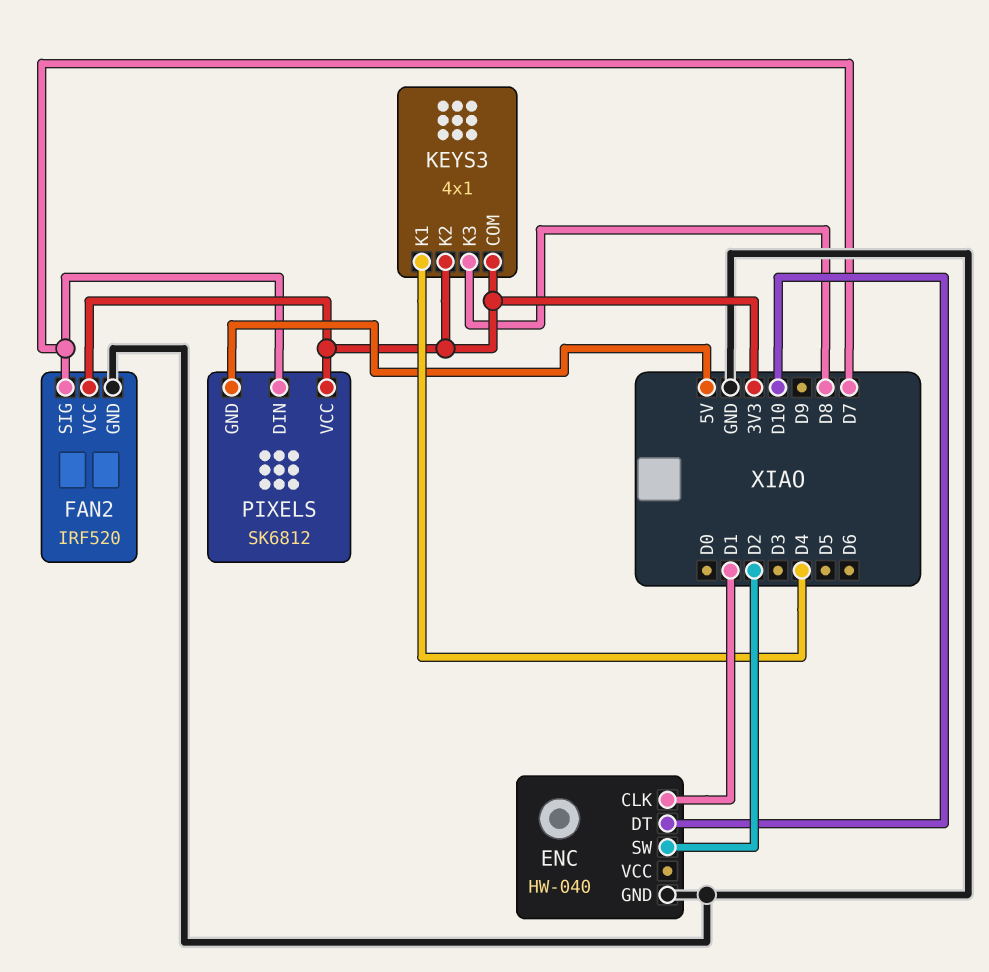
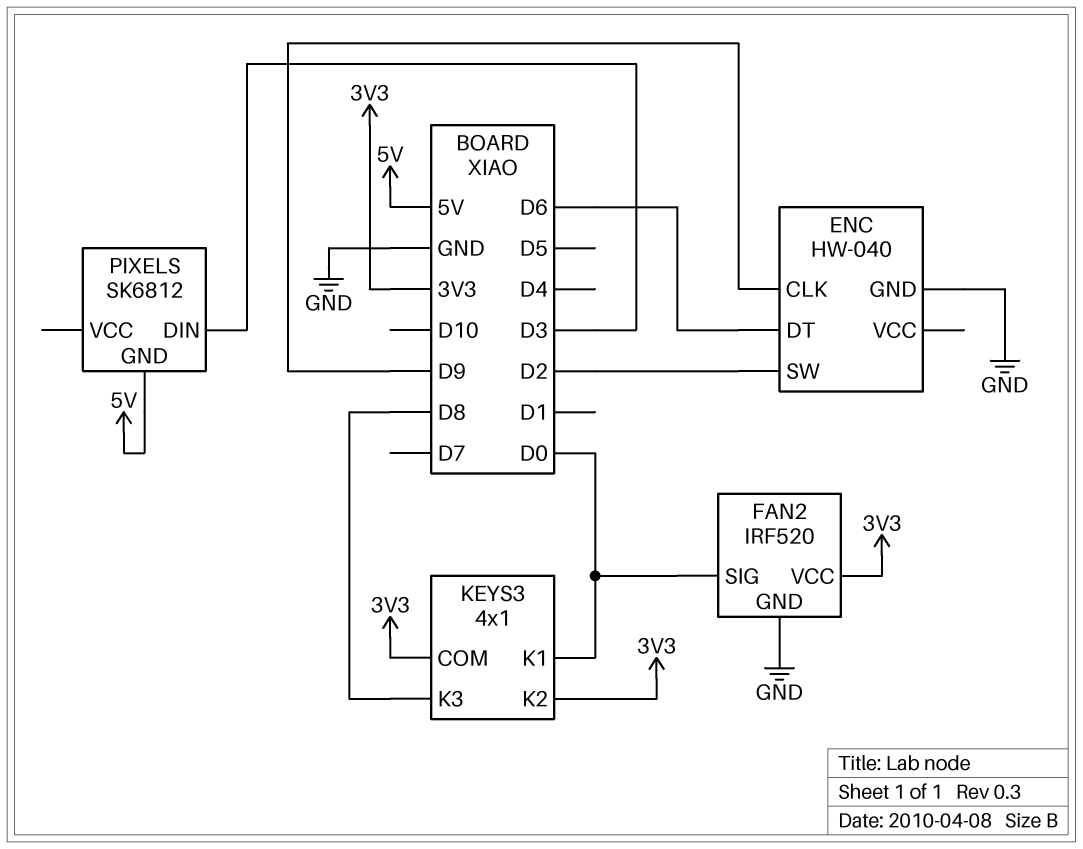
ENC pin CLK: D1 -> D9
ENC pin DT: D10 -> D6
FAN2 pin SIG: D7 -> D0
KEYS3 pin K1: D4 -> D0
PIXELS pin DIN: D7 -> D3
PIXELS pin VCC: 3V3 -> none

